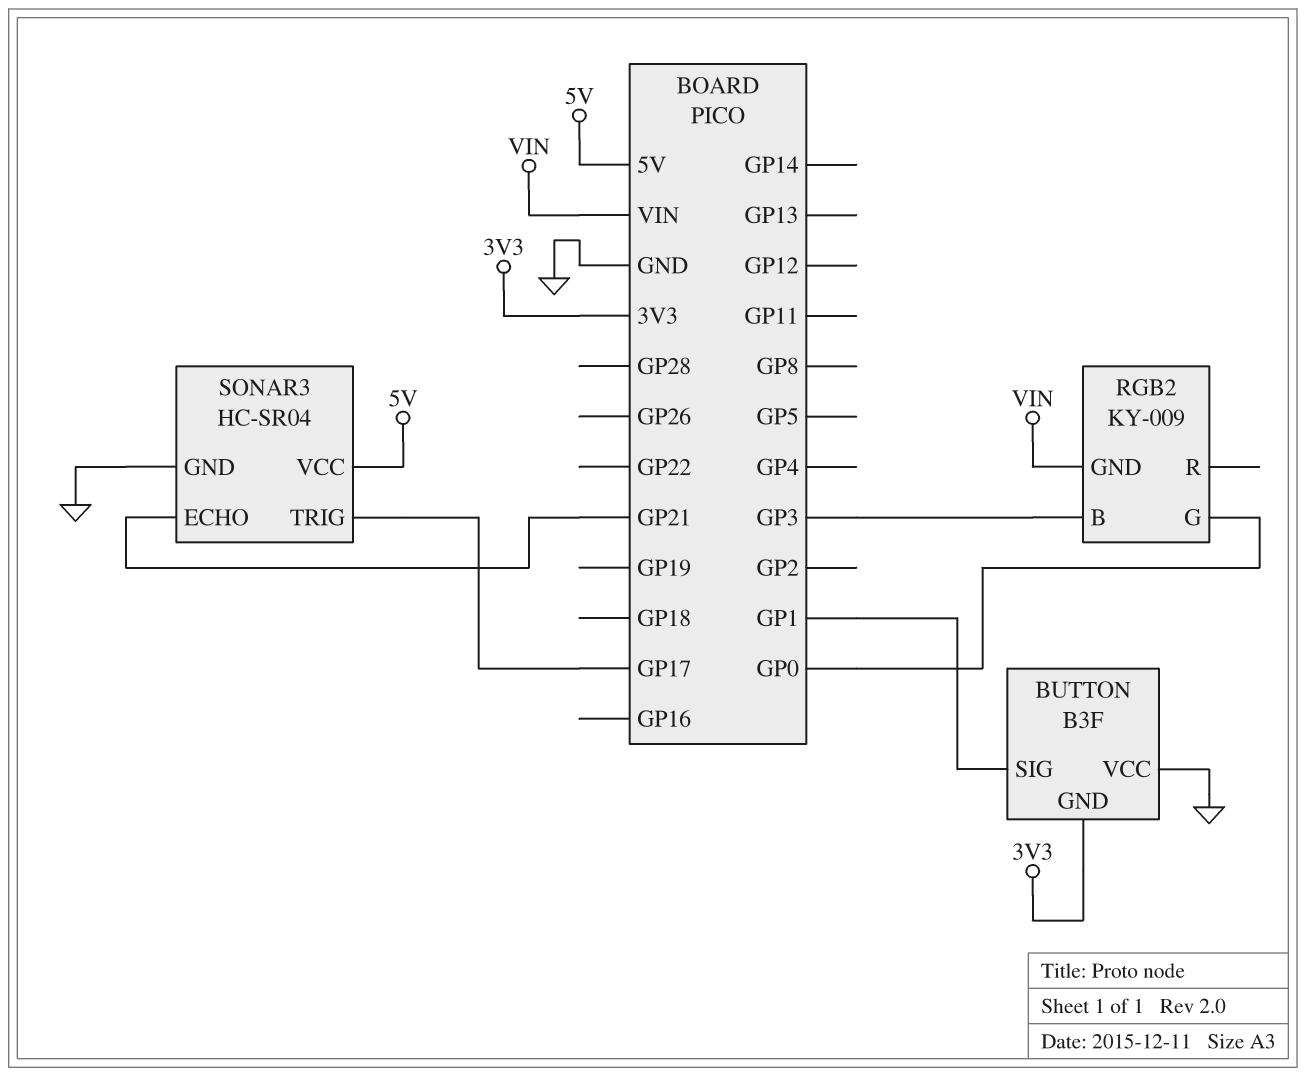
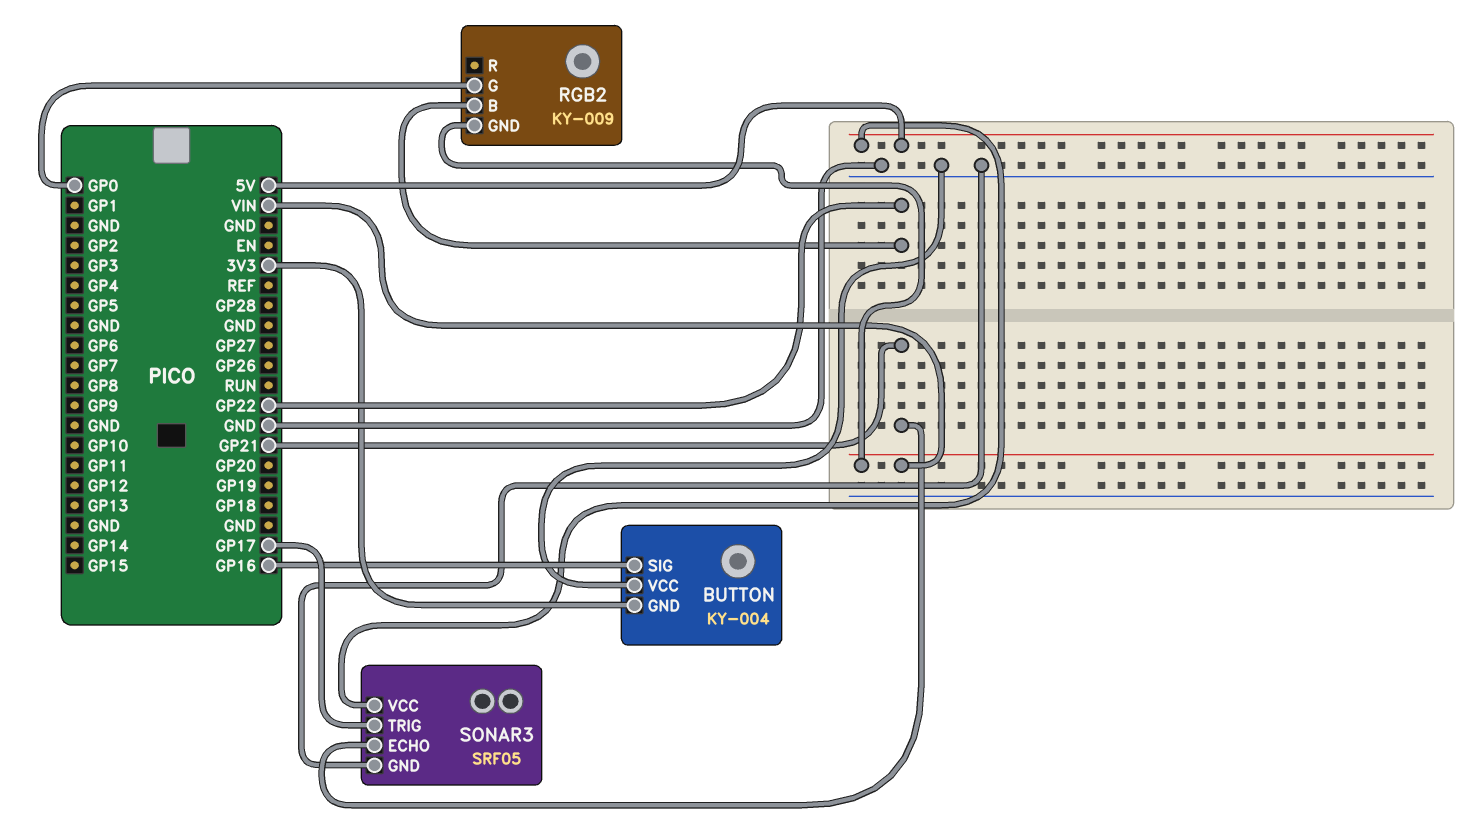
BUTTON: B3F -> KY-004
BUTTON pin SIG: GP1 -> GP16
RGB2 pin B: GP3 -> GP22
SONAR3: HC-SR04 -> SRF05

